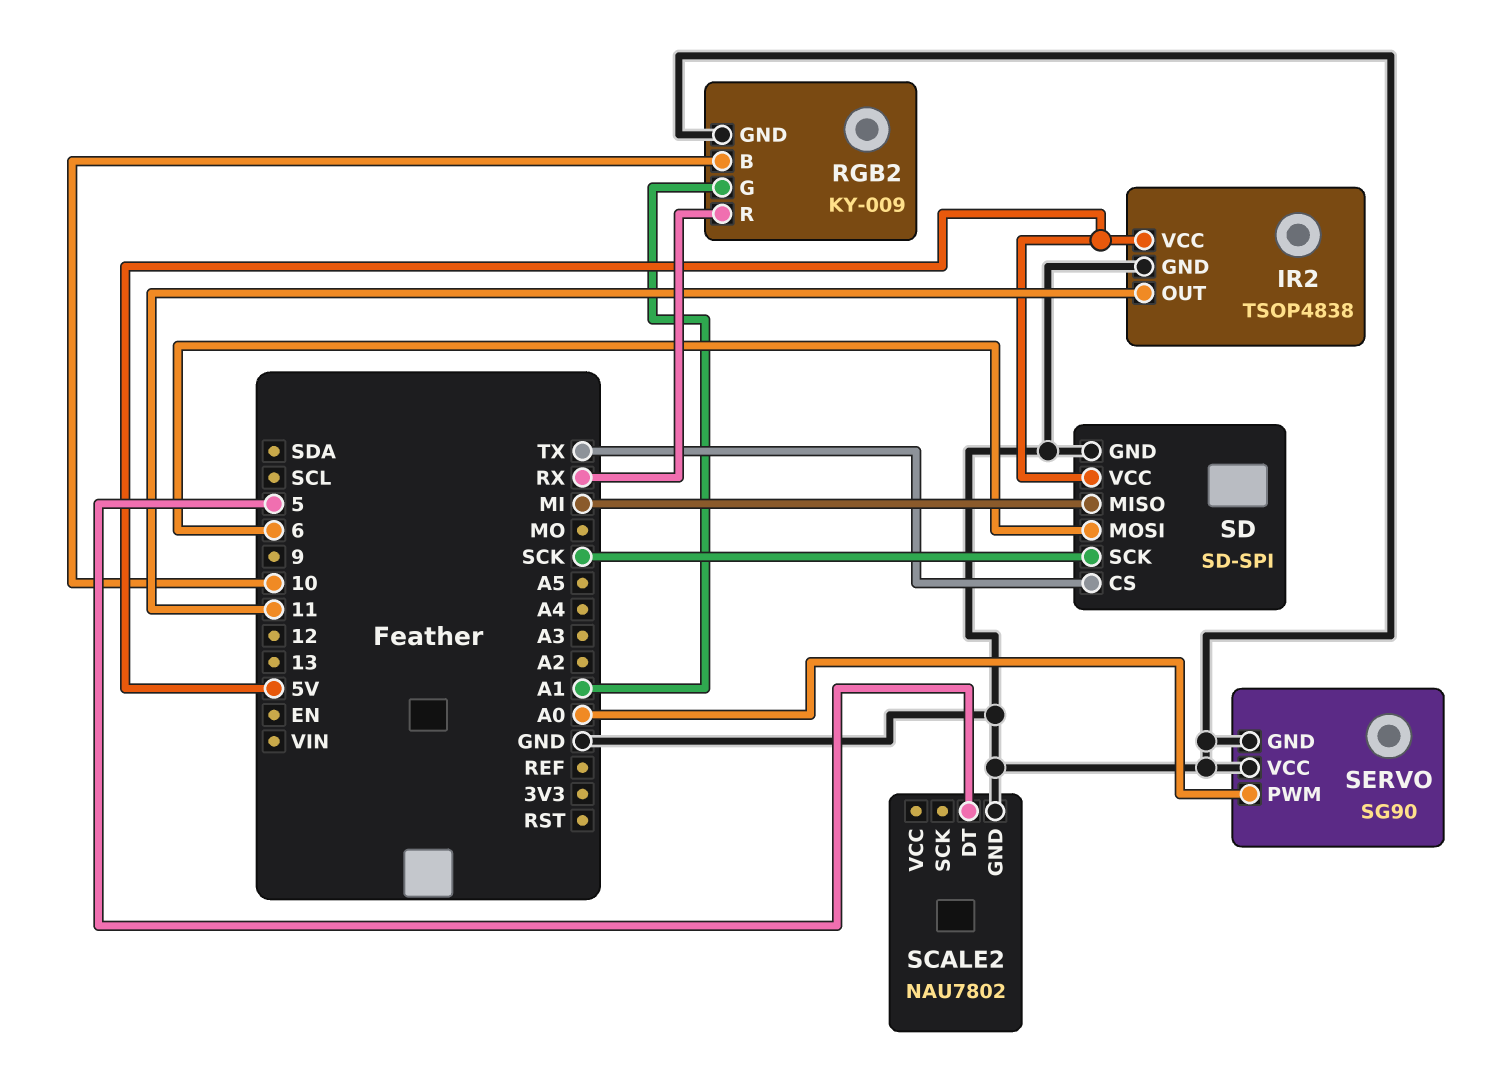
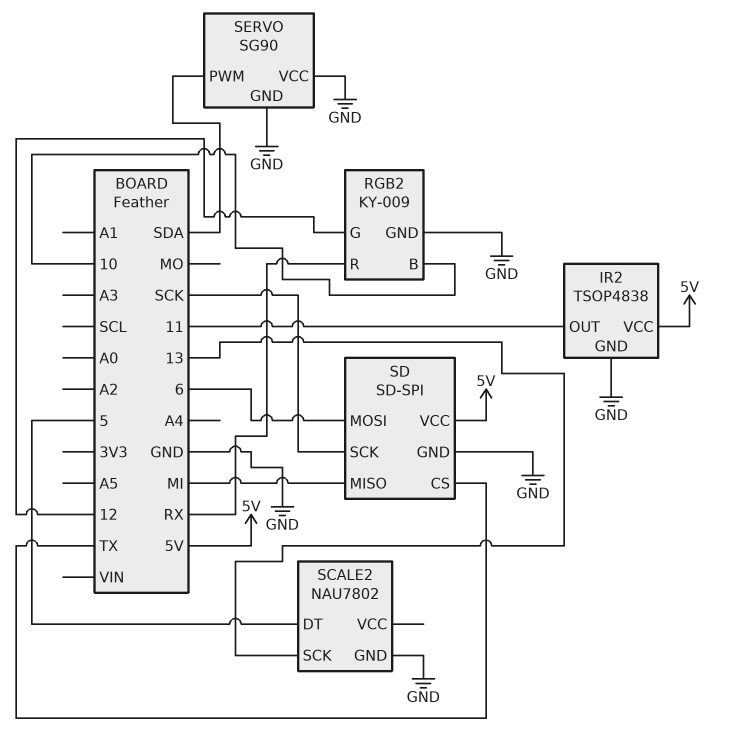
RGB2 pin G: A1 -> 12
SCALE2 pin SCK: none -> 13
SERVO pin PWM: A0 -> SDA

